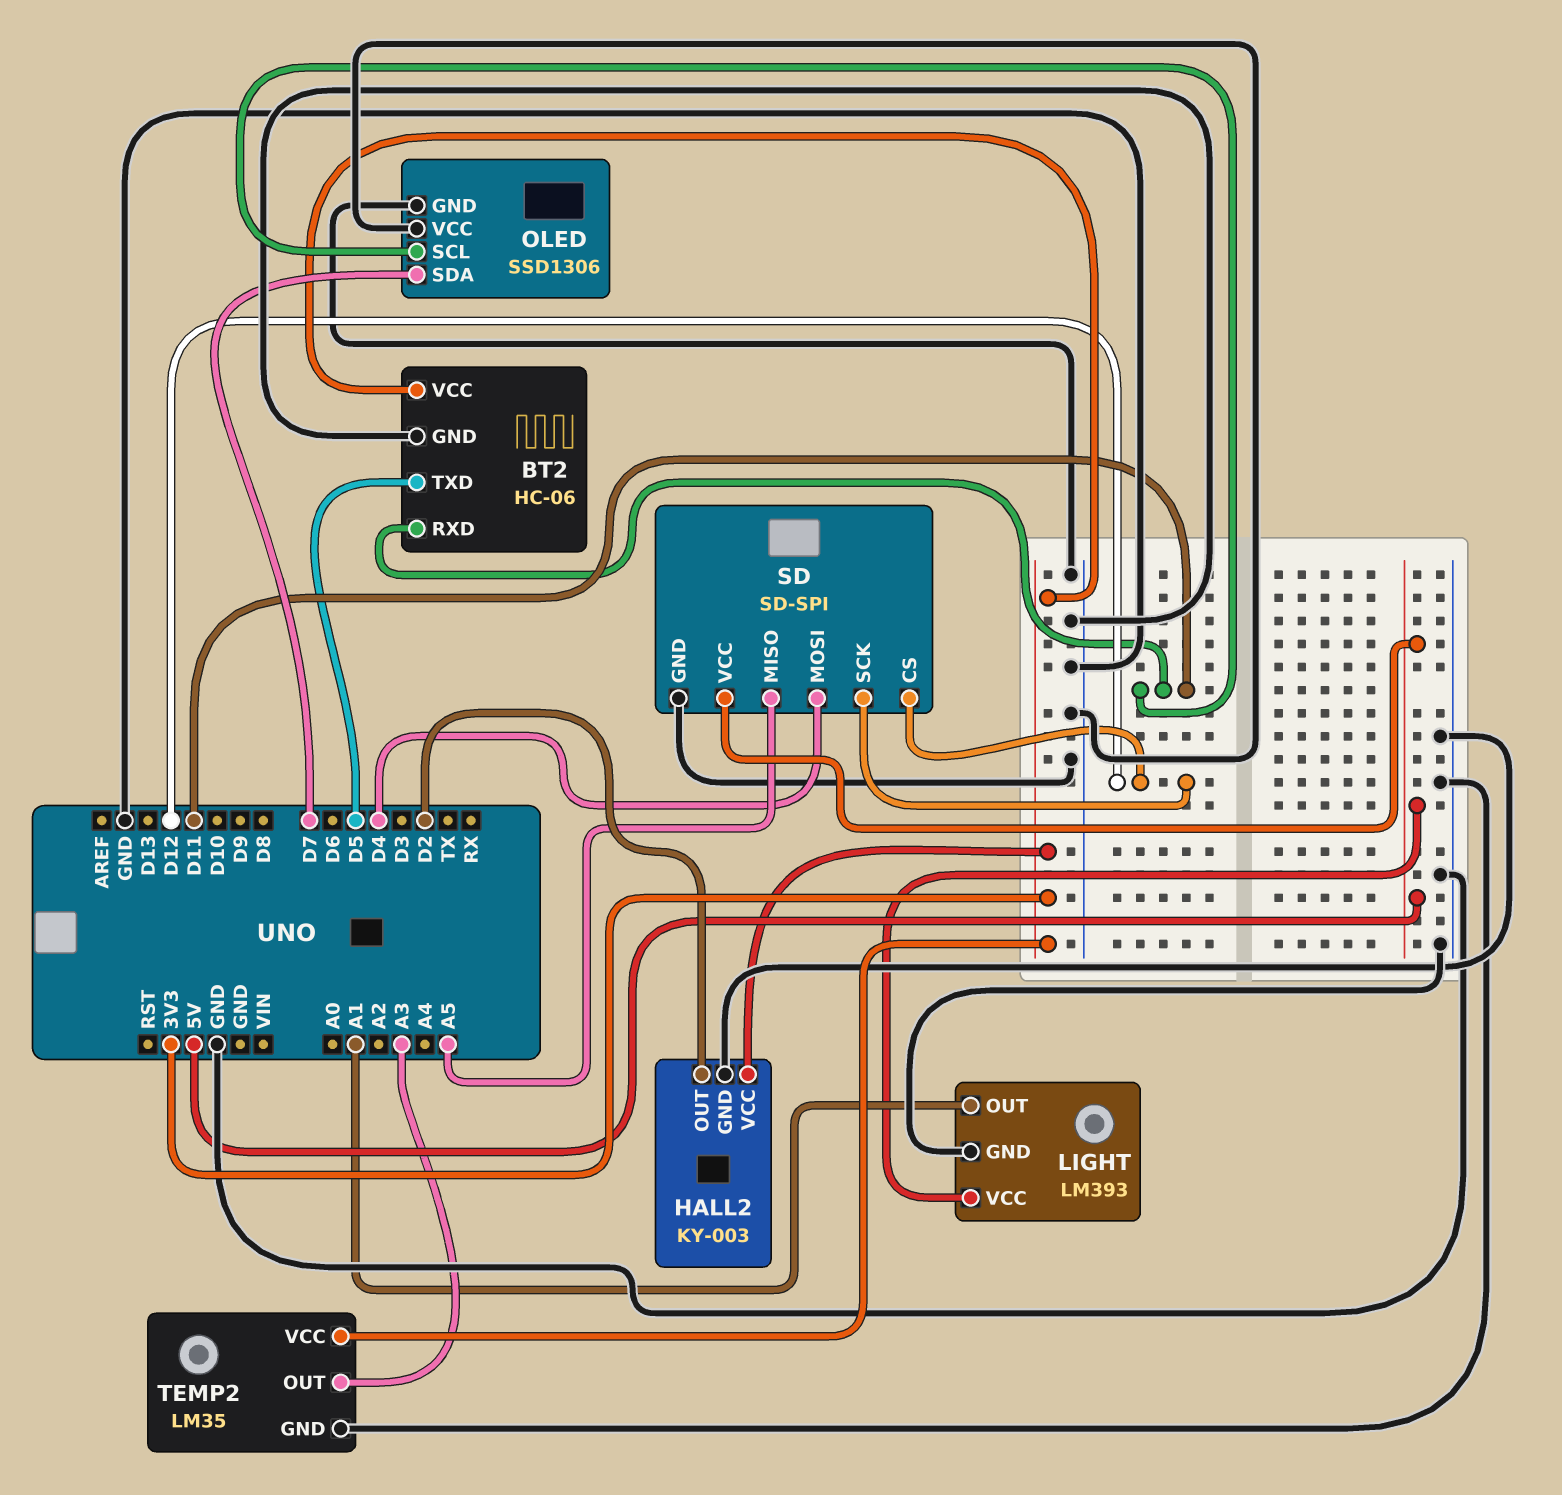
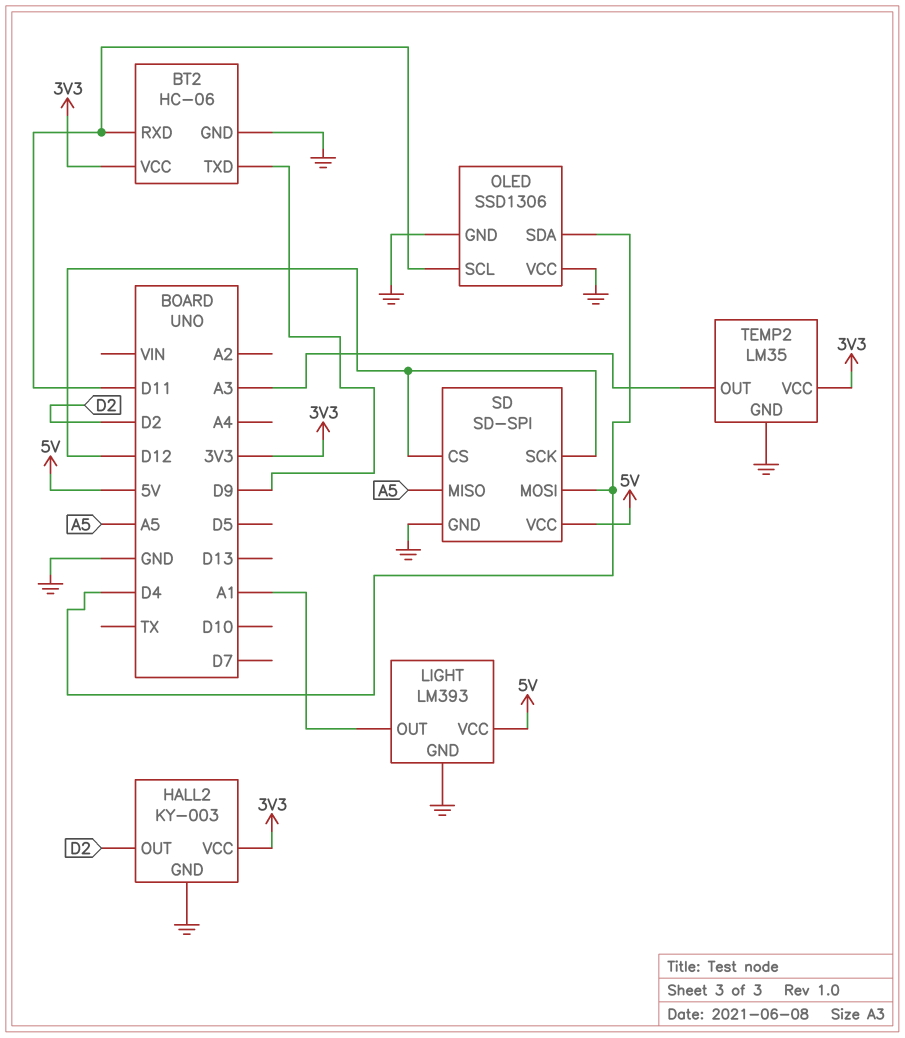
BT2 pin TXD: D5 -> D9
OLED pin SDA: D7 -> D4

